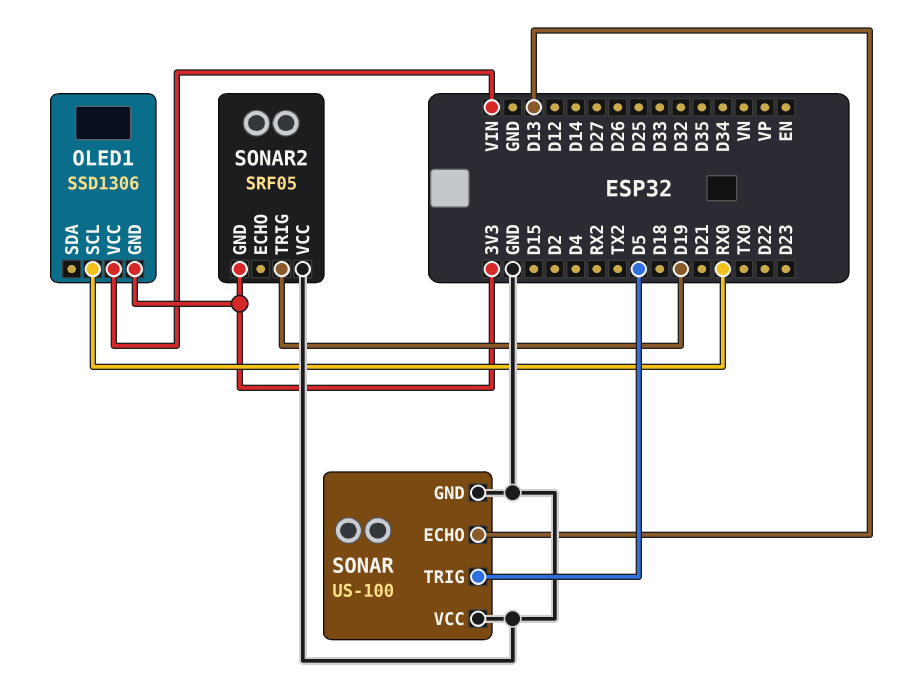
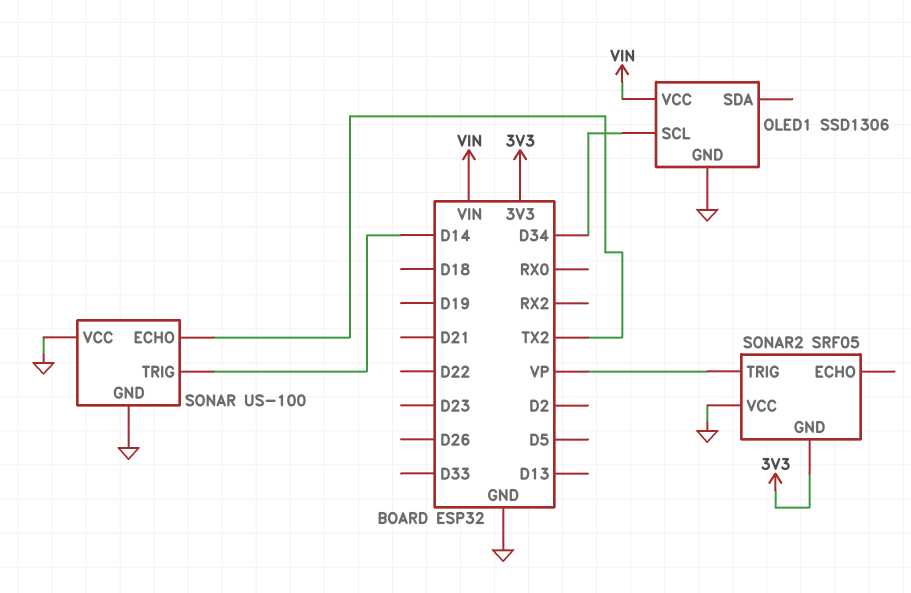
OLED1 pin GND: 3V3 -> GND
OLED1 pin SCL: RX0 -> D34
SONAR pin ECHO: D13 -> TX2
SONAR pin TRIG: D5 -> D14
SONAR2 pin TRIG: D19 -> VP

